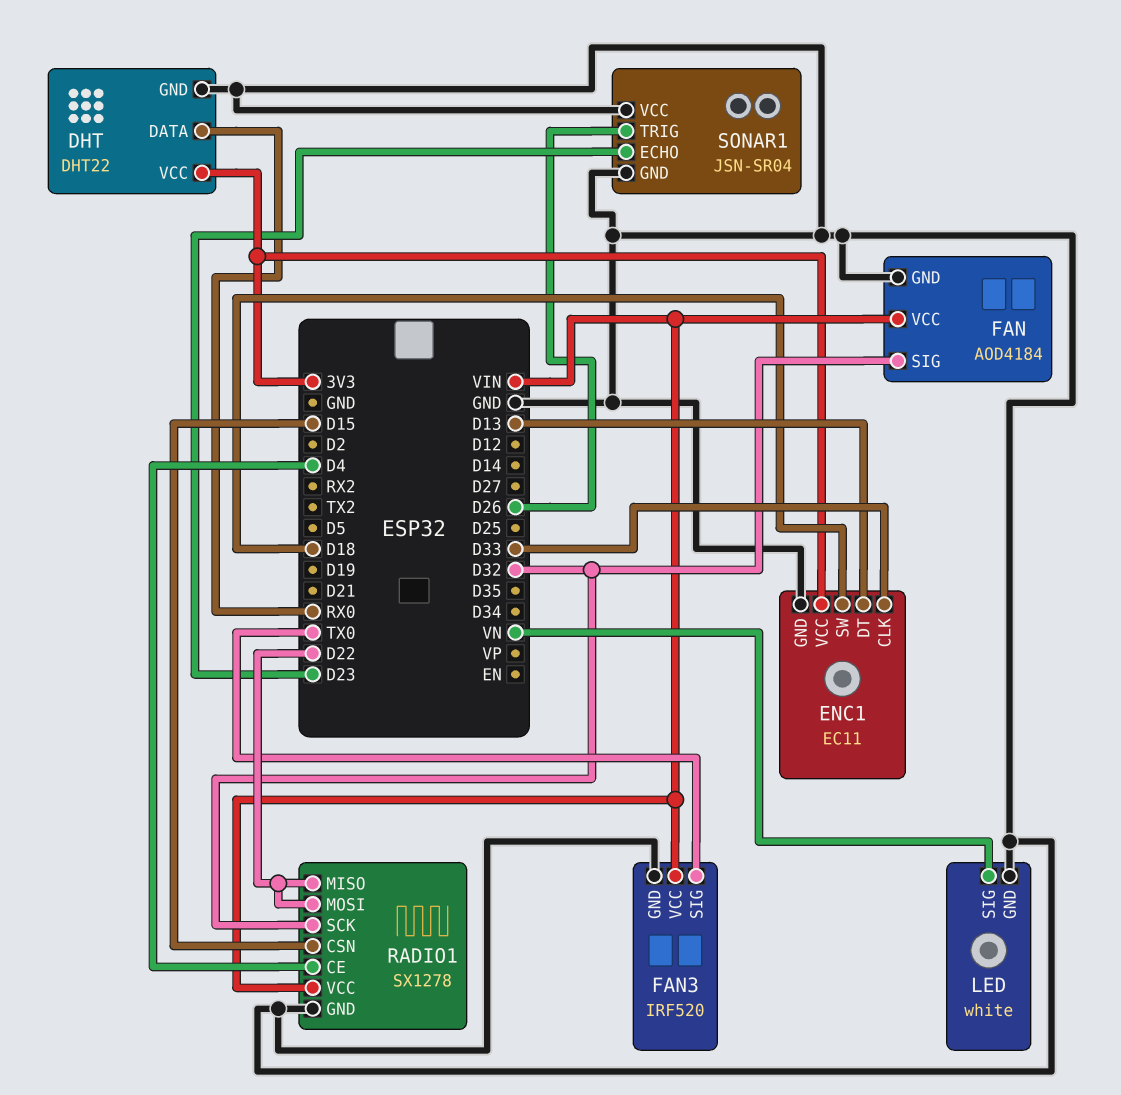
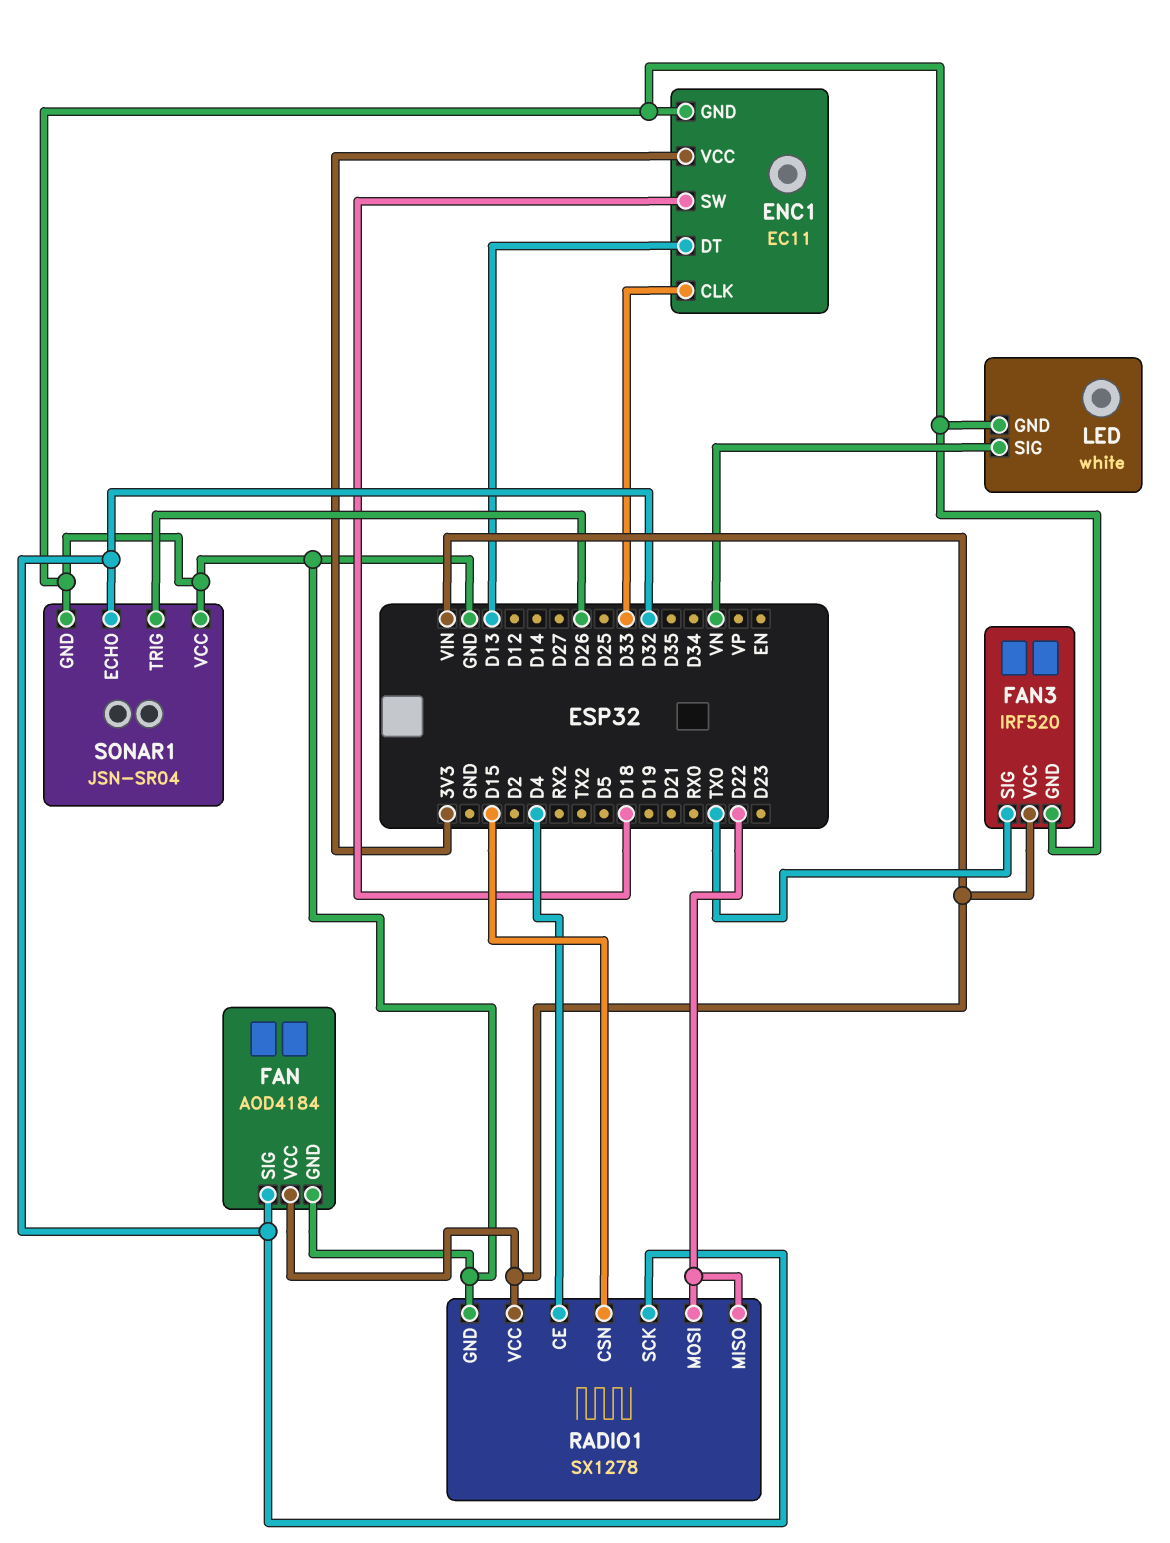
DHT: DHT22 -> none
DHT pin DATA: RX0 -> none
DHT pin GND: GND -> none
DHT pin VCC: 3V3 -> none
SONAR1 pin ECHO: D23 -> D32

